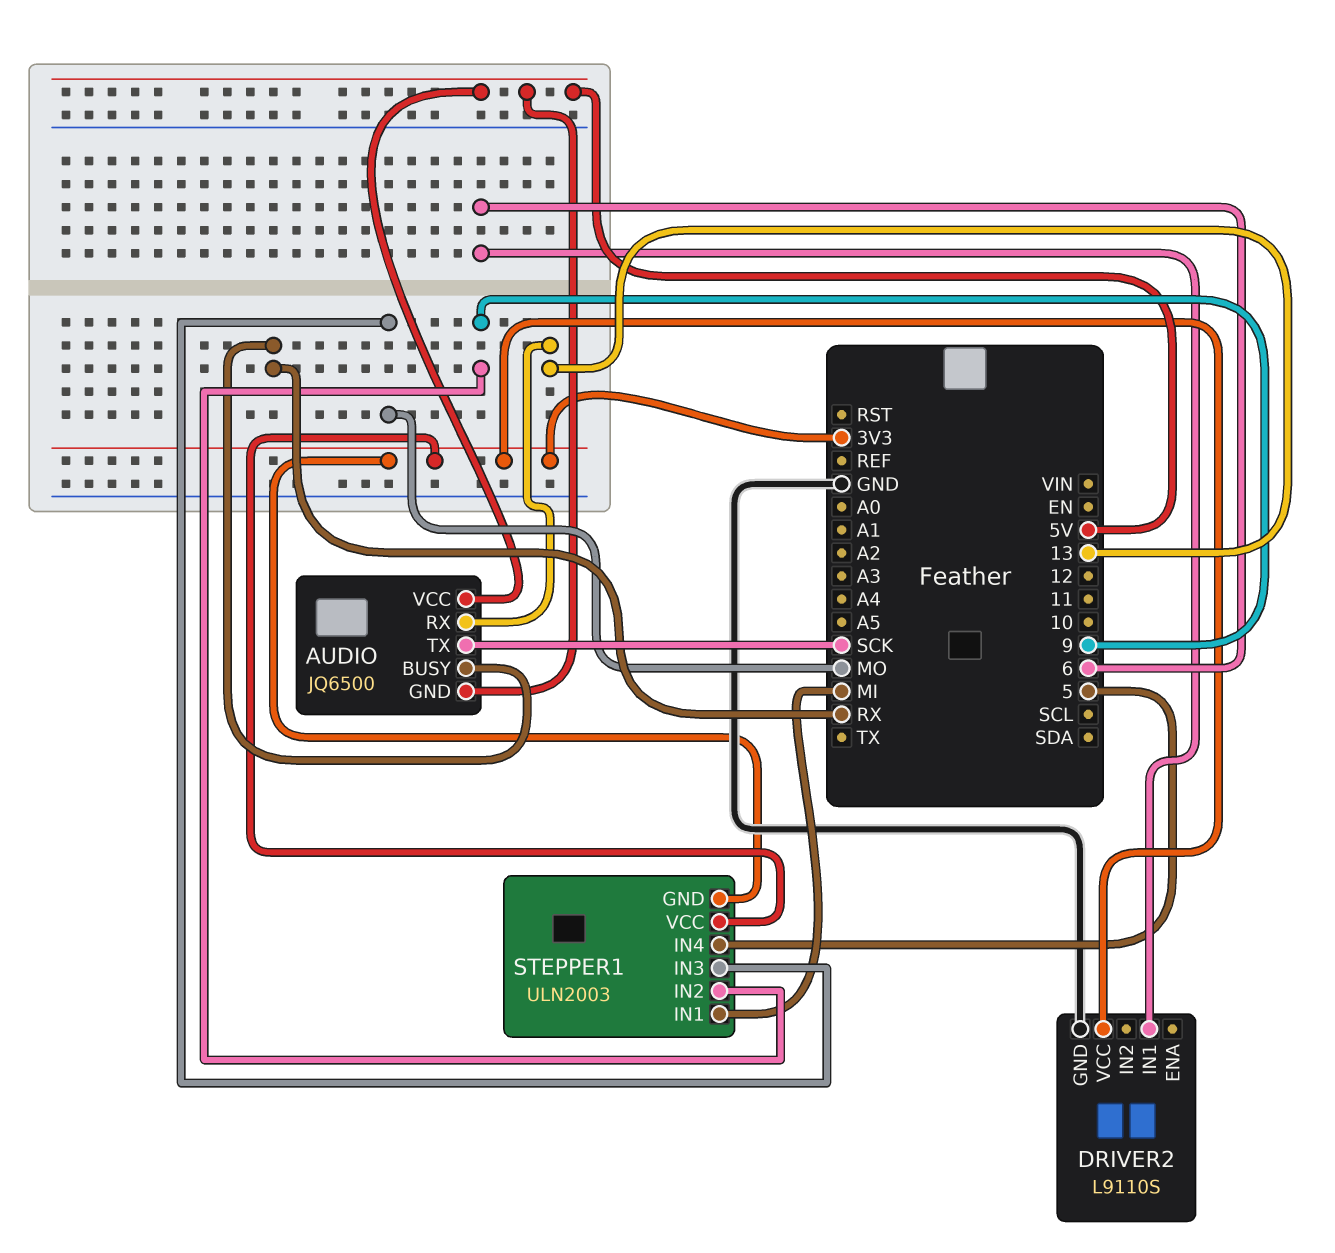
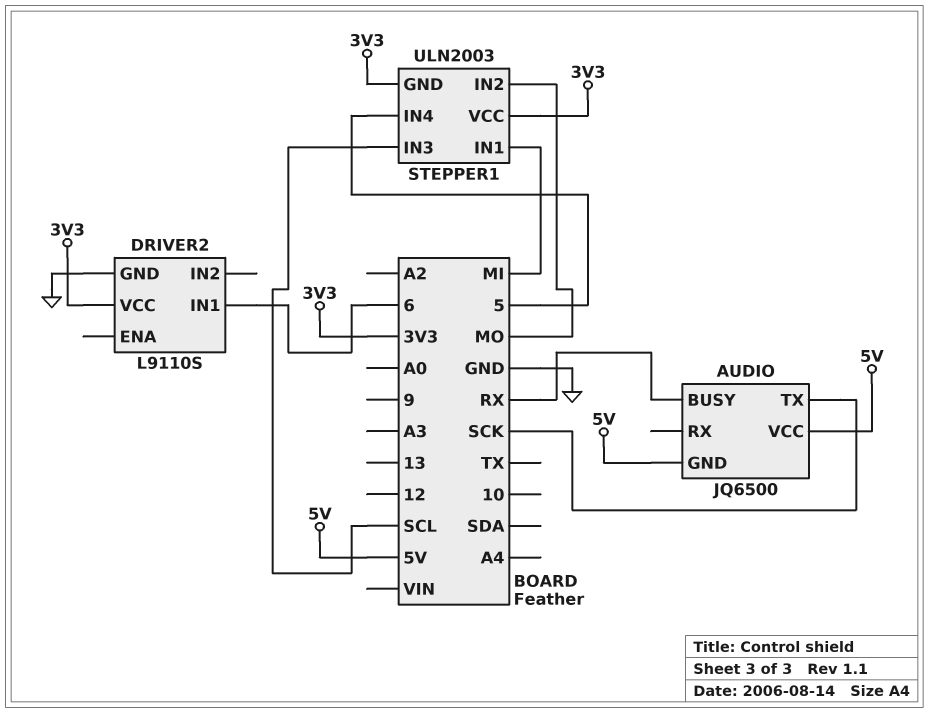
AUDIO pin RX: 13 -> none
STEPPER1 pin IN2: 9 -> MO
STEPPER1 pin IN3: MO -> SCL

